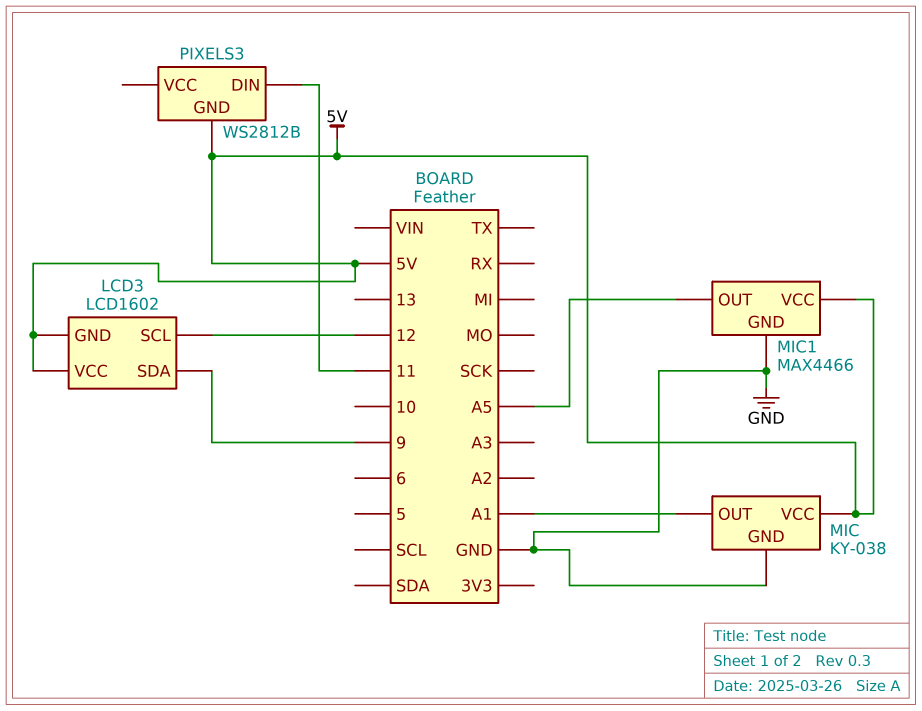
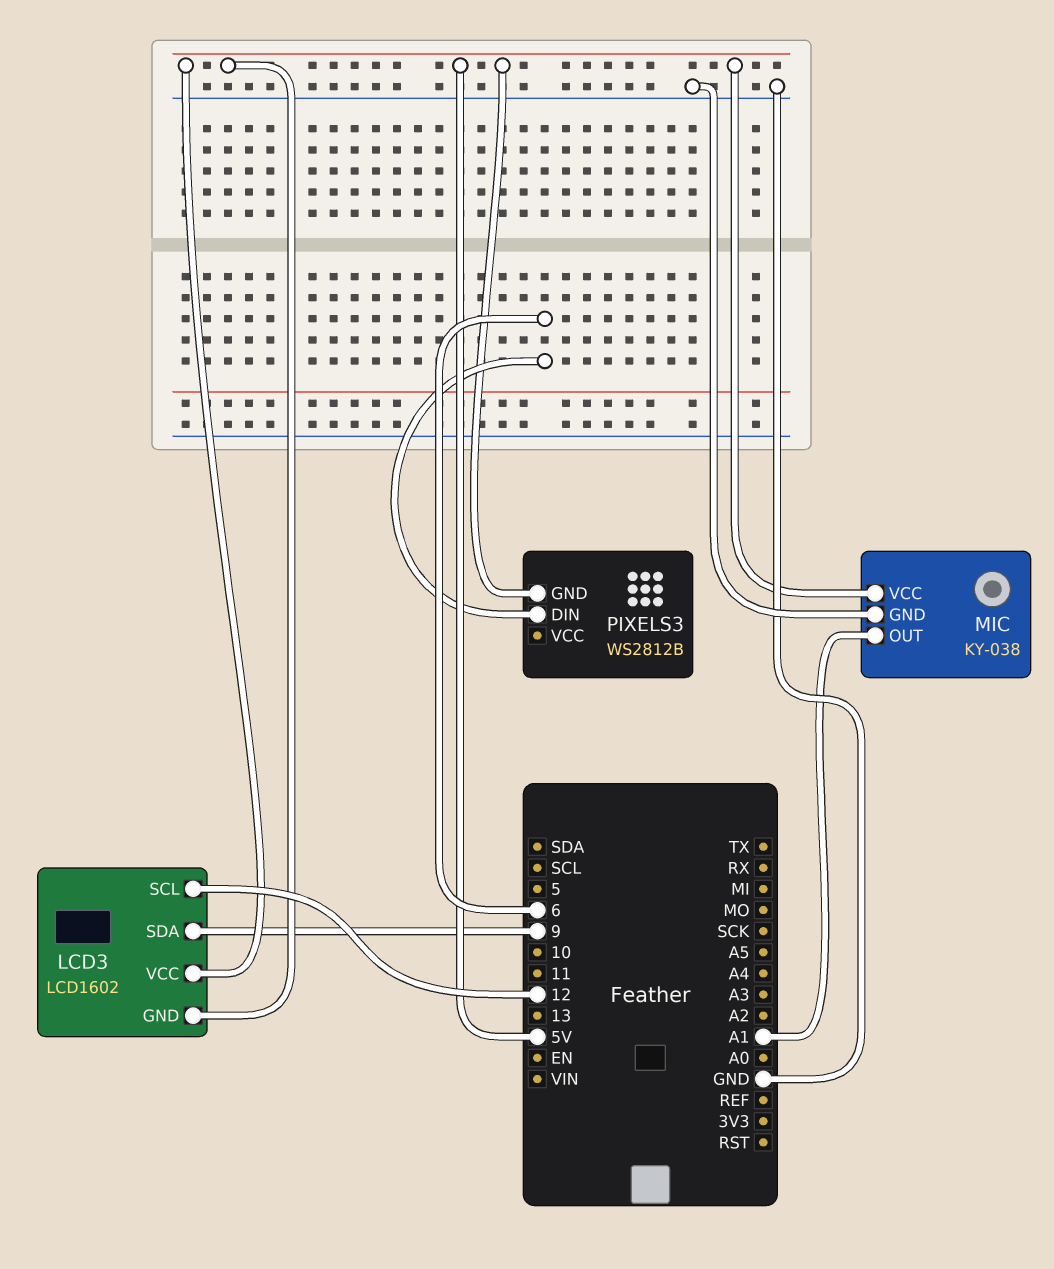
MIC1: MAX4466 -> none
MIC1 pin GND: GND -> none
MIC1 pin OUT: A5 -> none
MIC1 pin VCC: 5V -> none
PIXELS3 pin DIN: 11 -> 6

